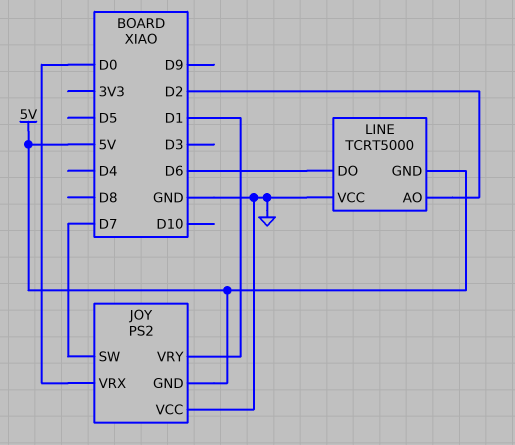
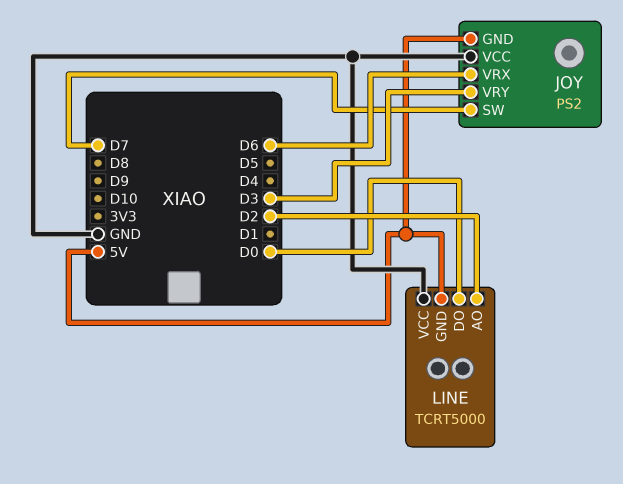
JOY pin VRX: D0 -> D6
JOY pin VRY: D1 -> D3
LINE pin DO: D6 -> D0

